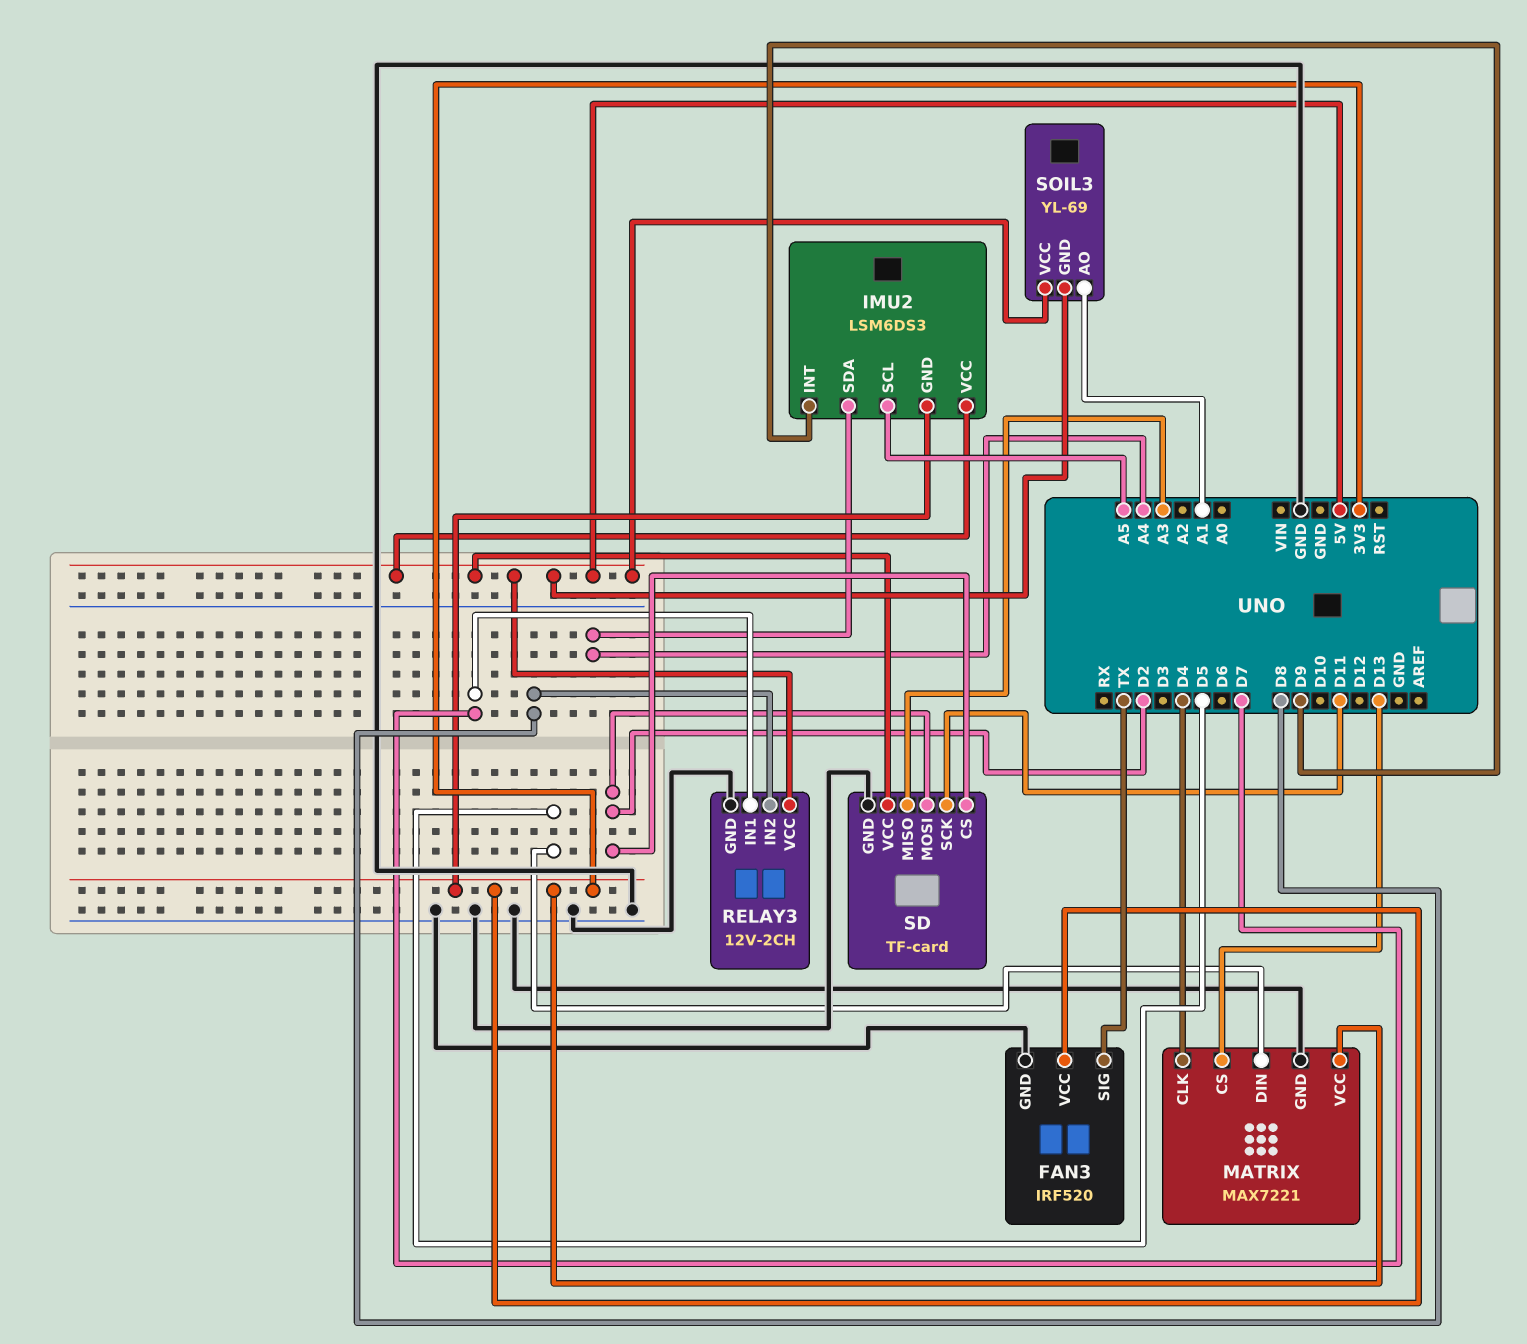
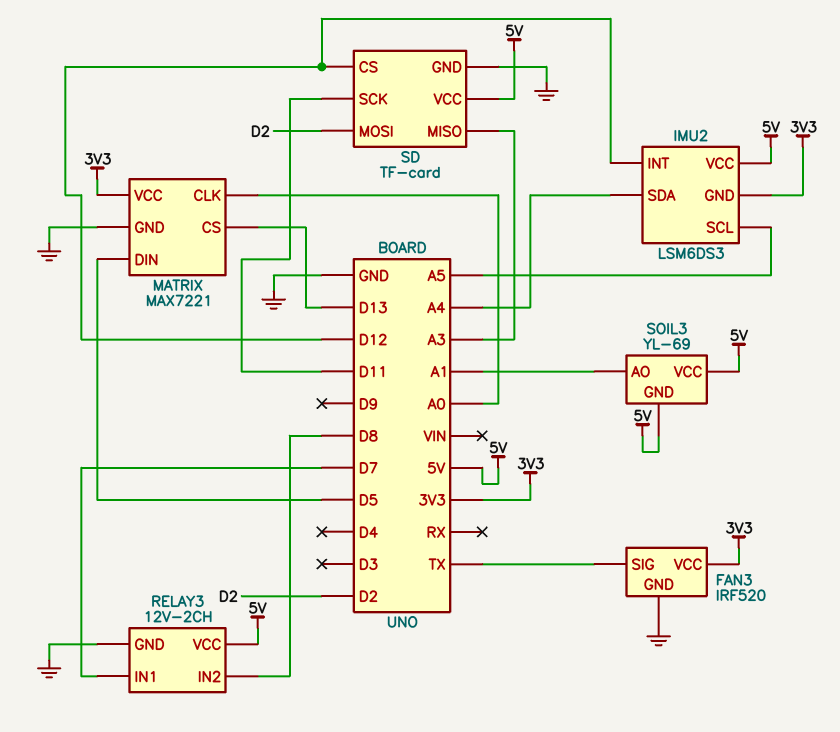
IMU2 pin INT: D9 -> D12
MATRIX pin CLK: D4 -> A0
SD pin CS: D2 -> D12

